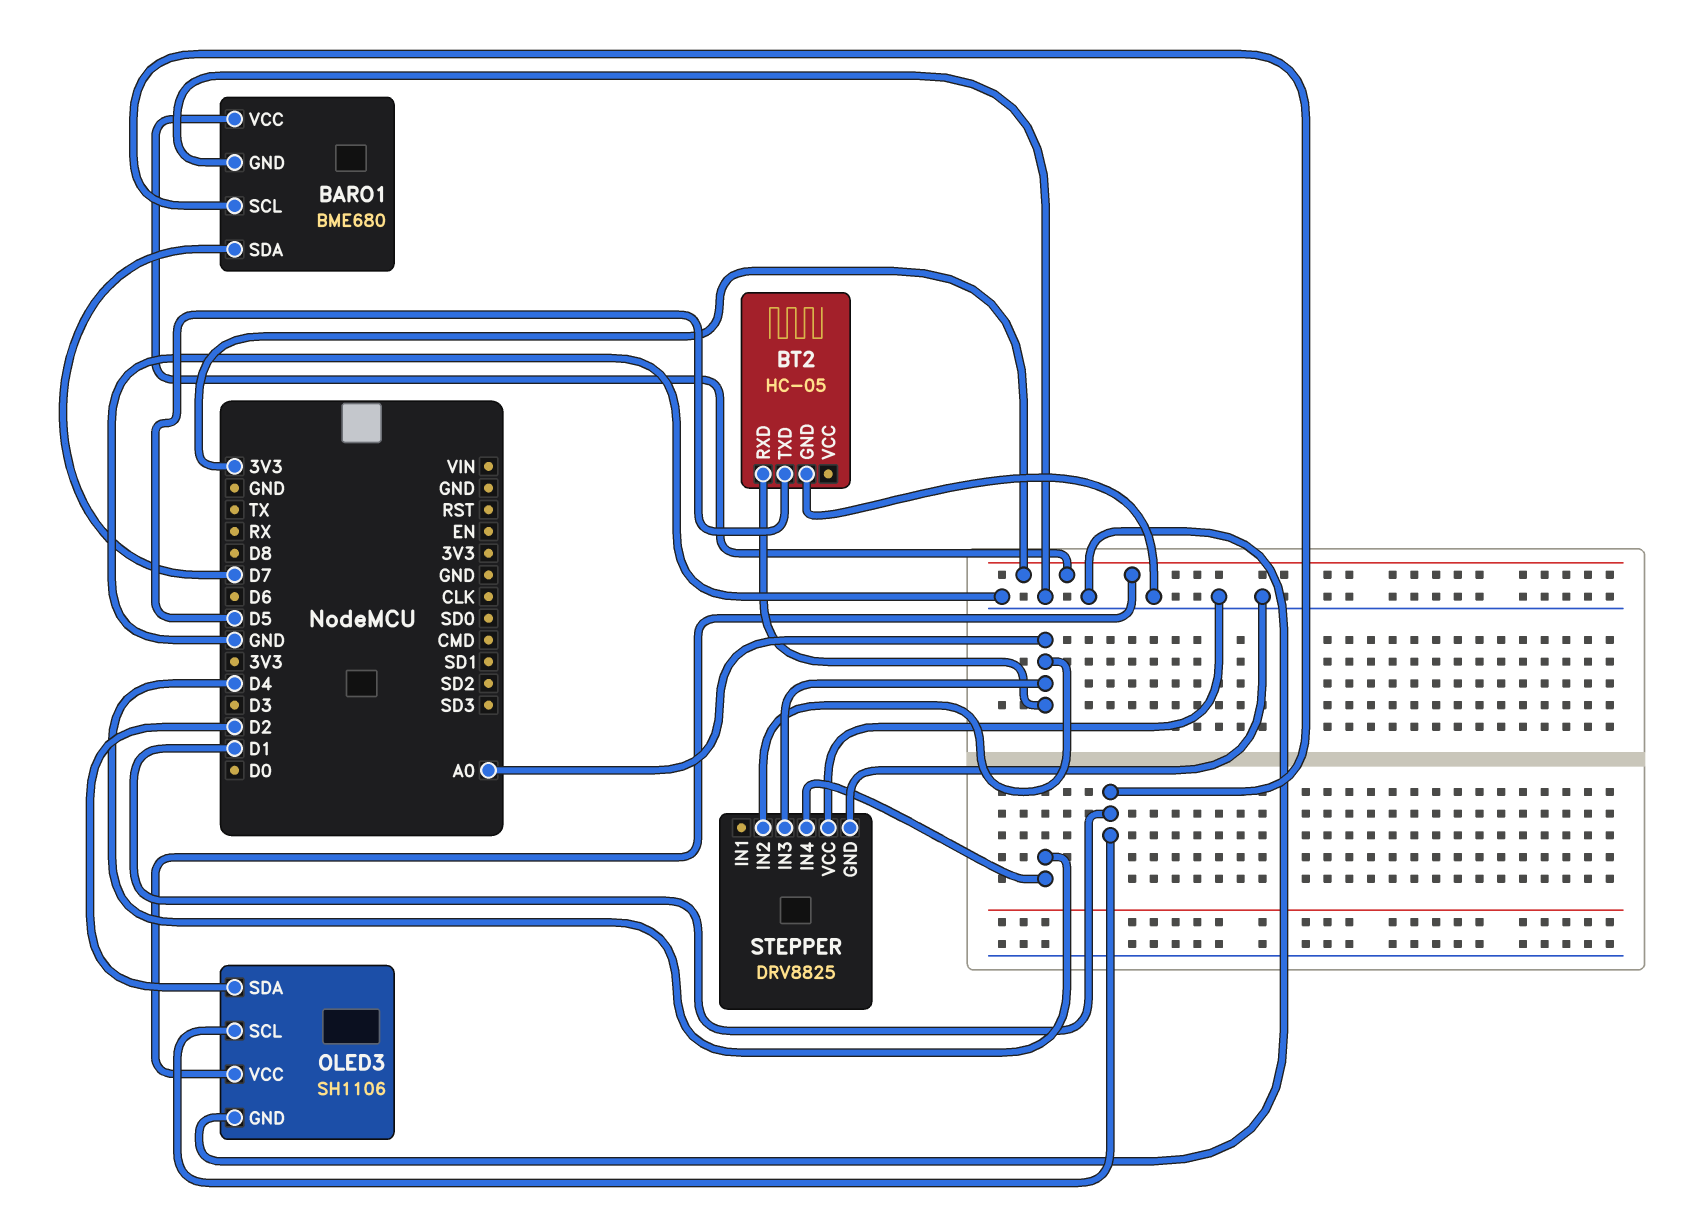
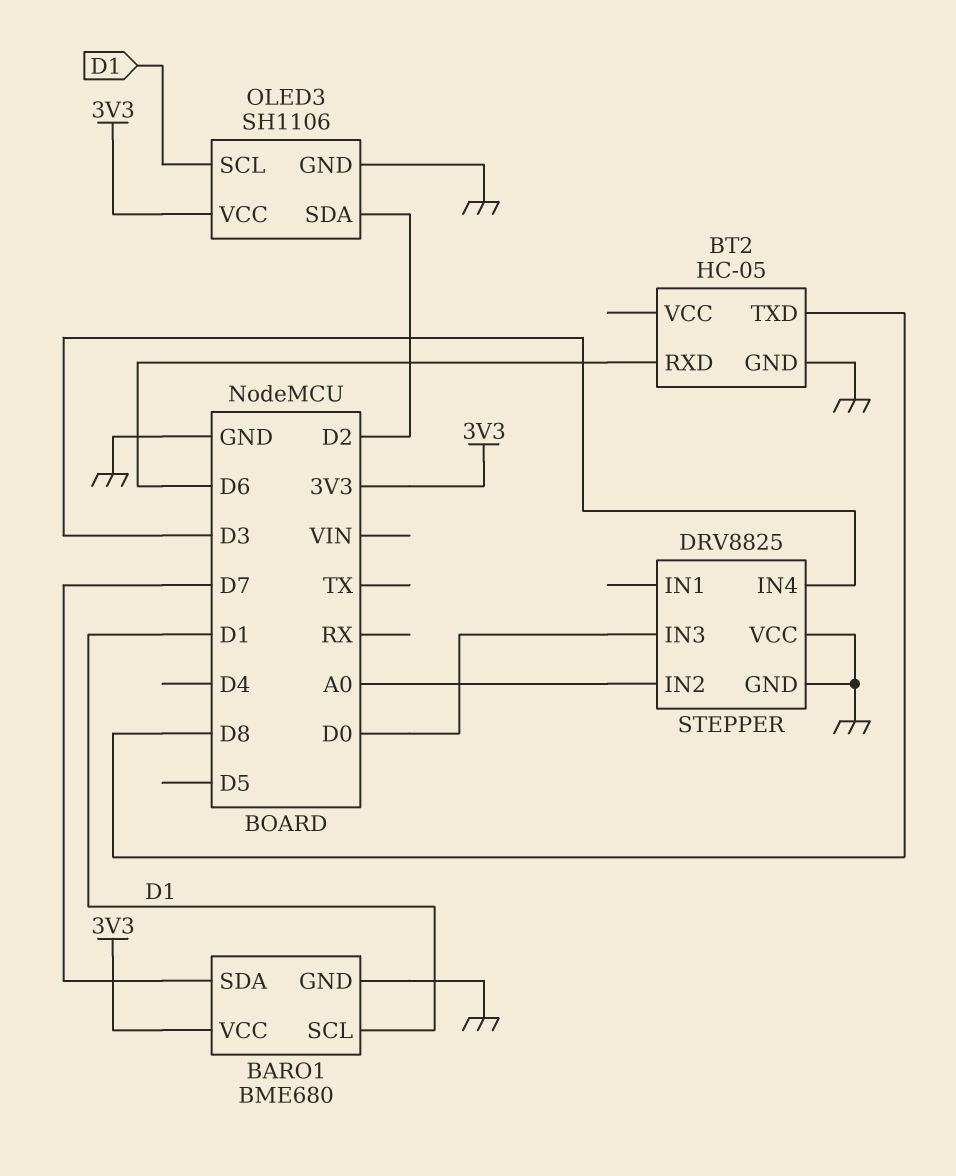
BT2 pin RXD: A0 -> D6
BT2 pin TXD: D5 -> D8
STEPPER pin IN3: A0 -> D0
STEPPER pin IN4: D4 -> D3

